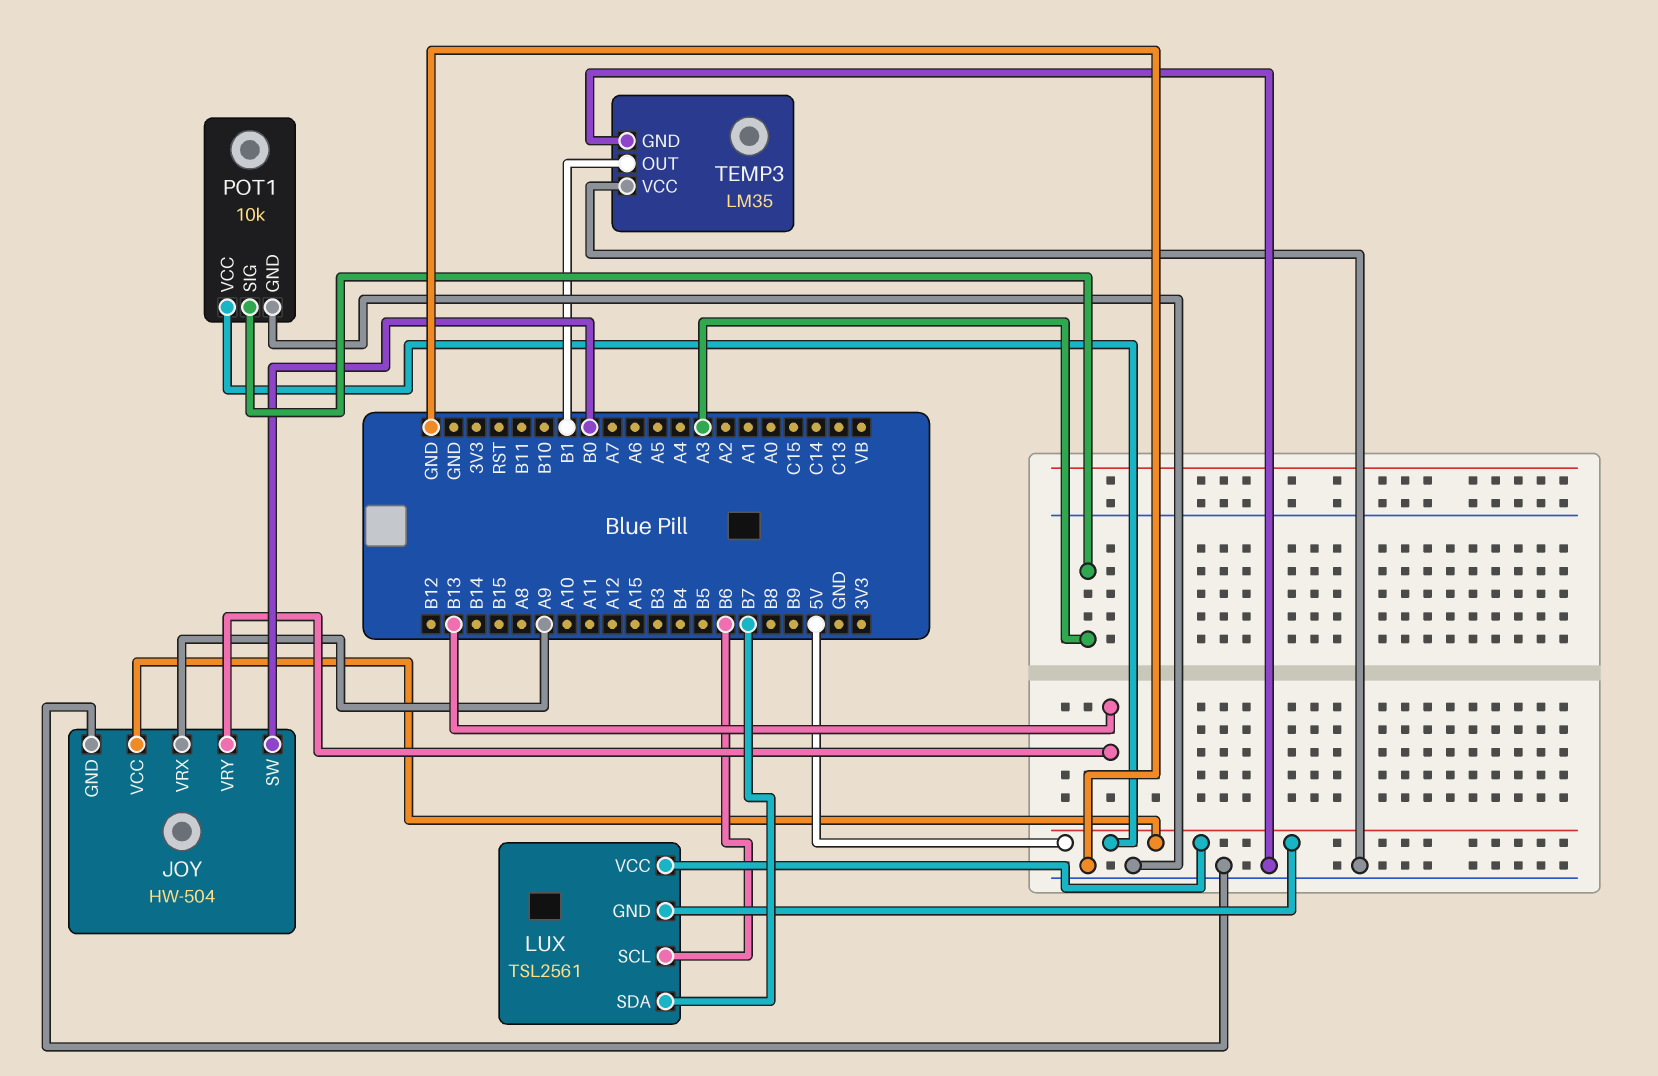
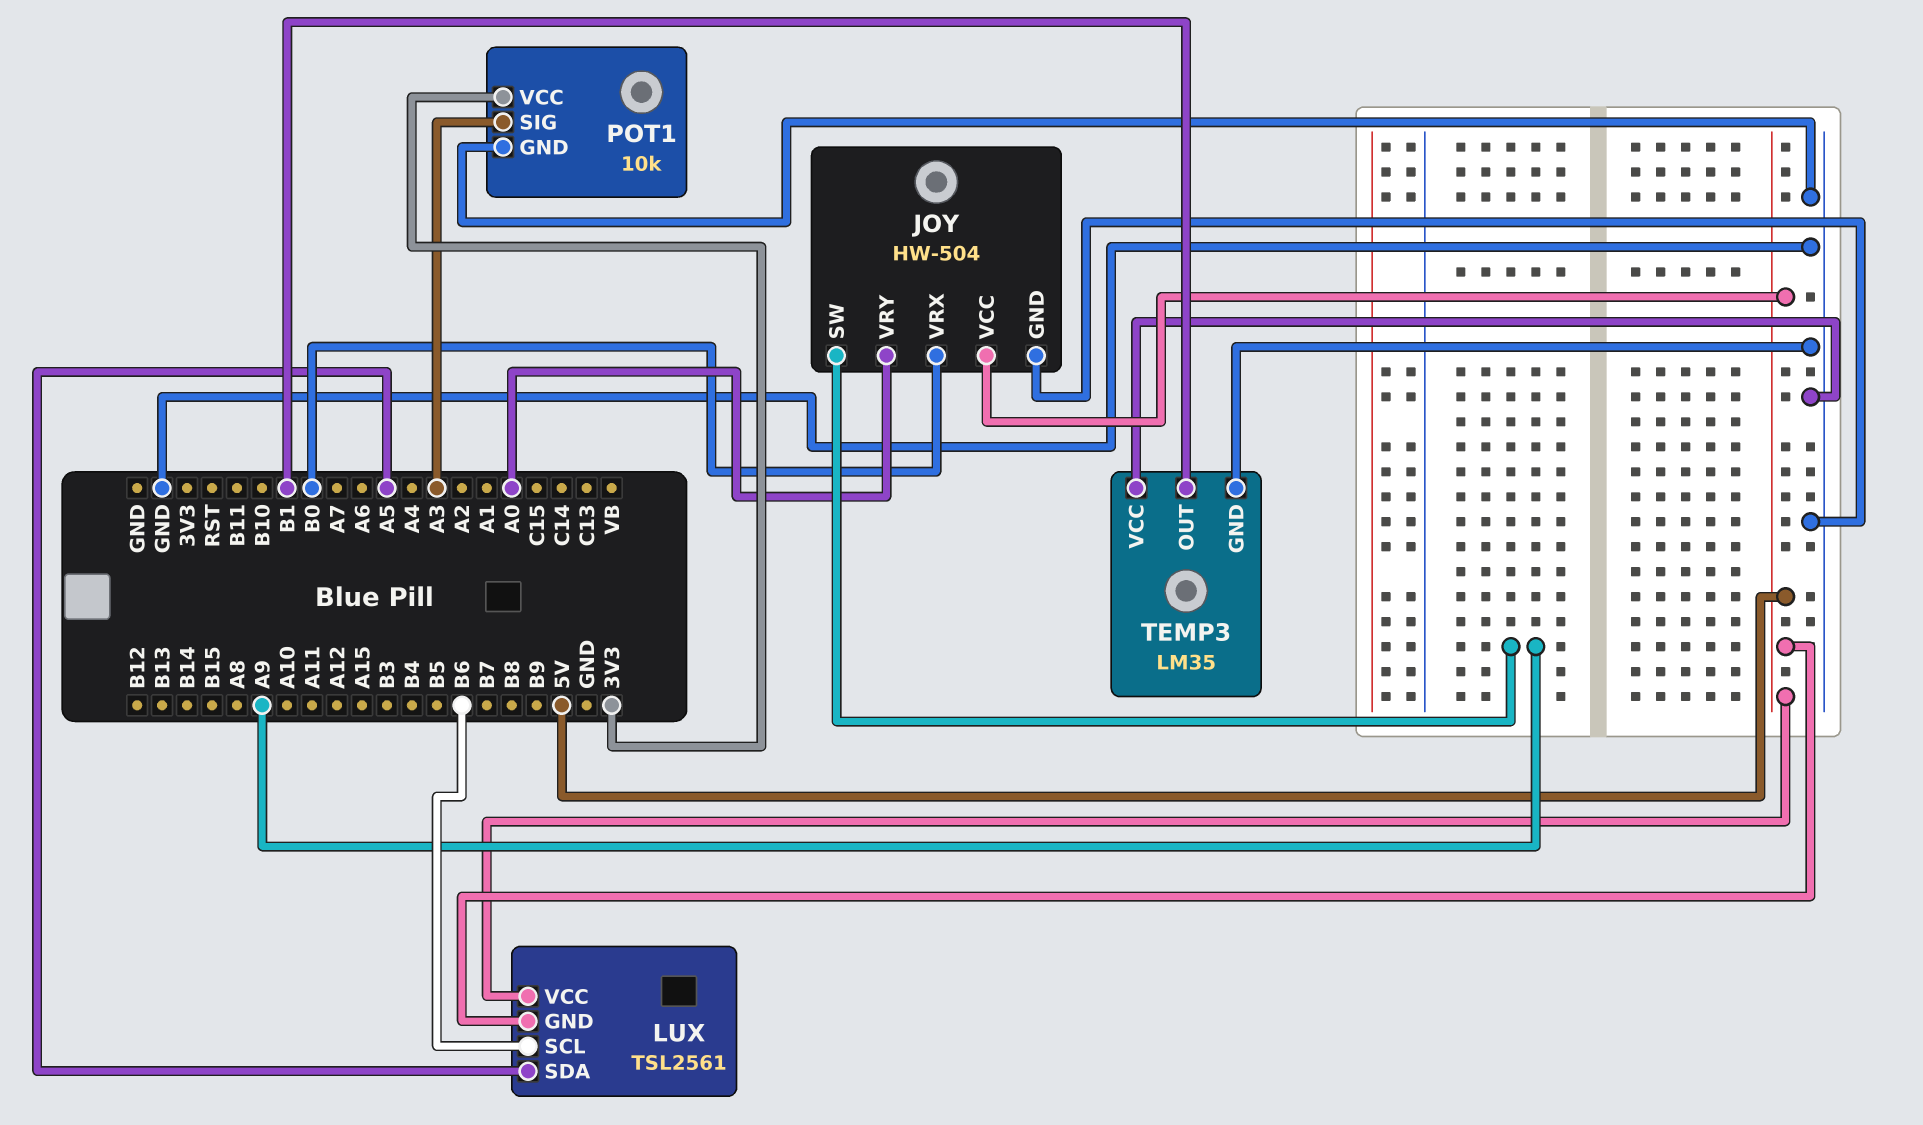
JOY pin SW: B0 -> A9
JOY pin VRX: A9 -> B0
JOY pin VRY: B13 -> A0
LUX pin SDA: B7 -> A5
POT1 pin VCC: 5V -> 3V3

